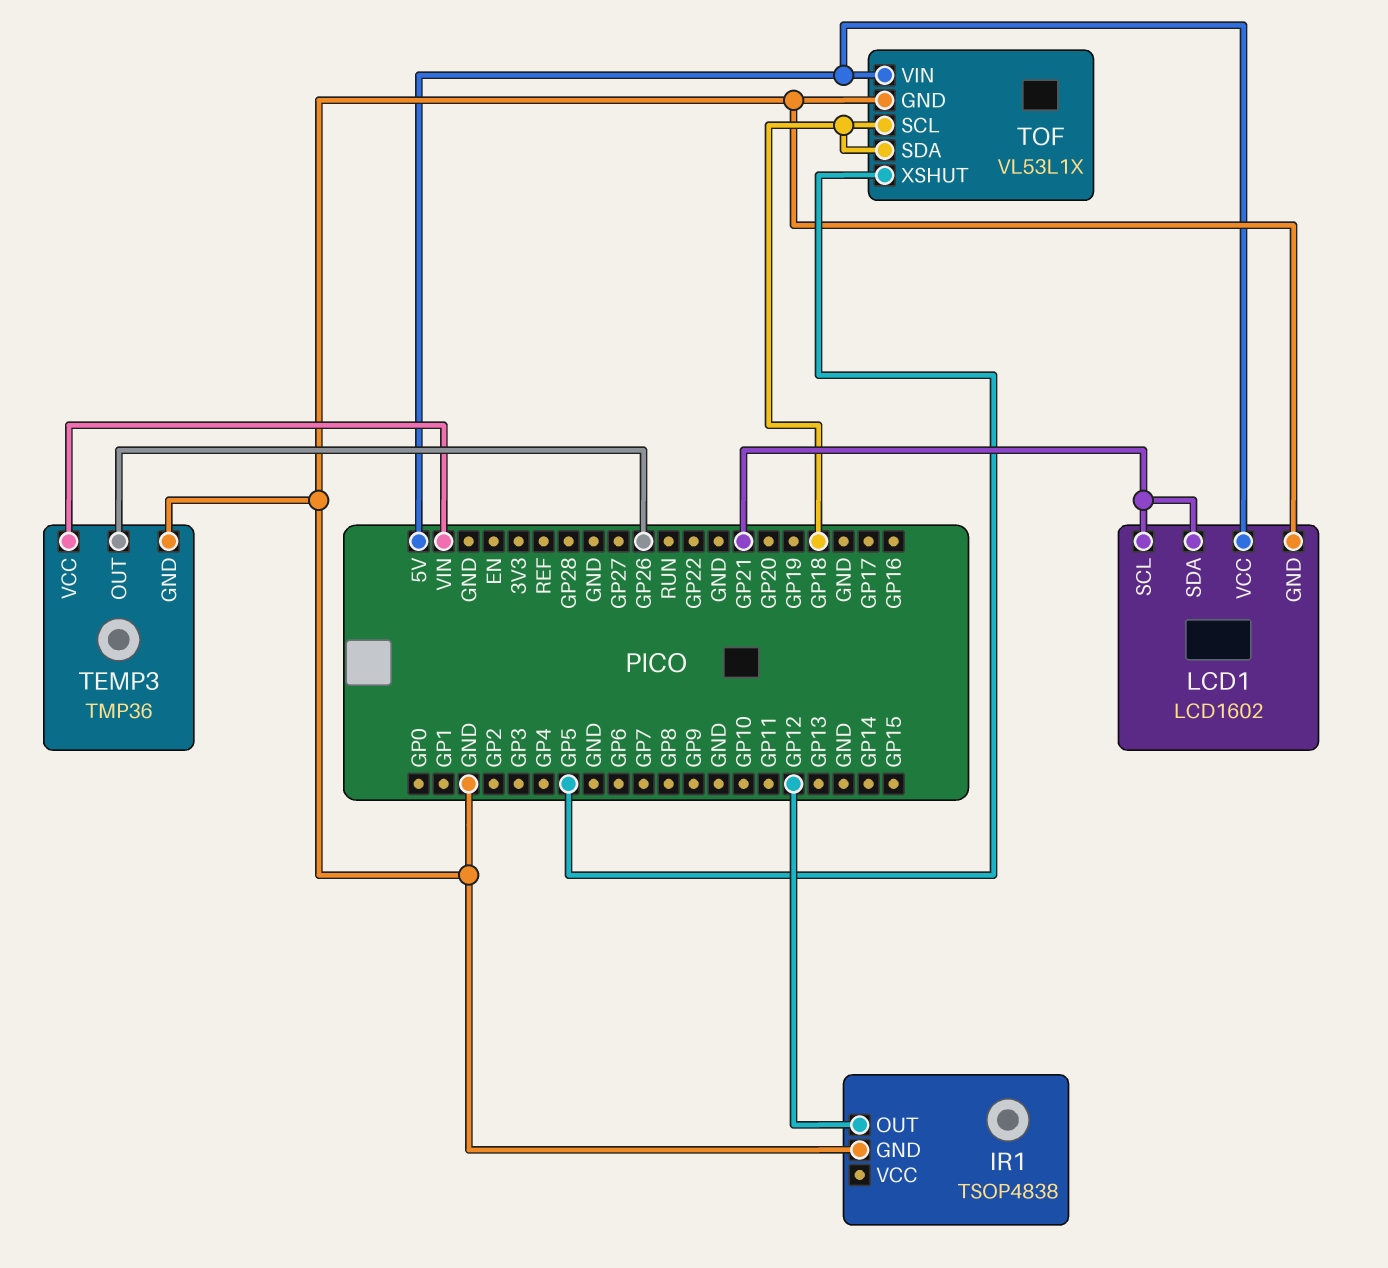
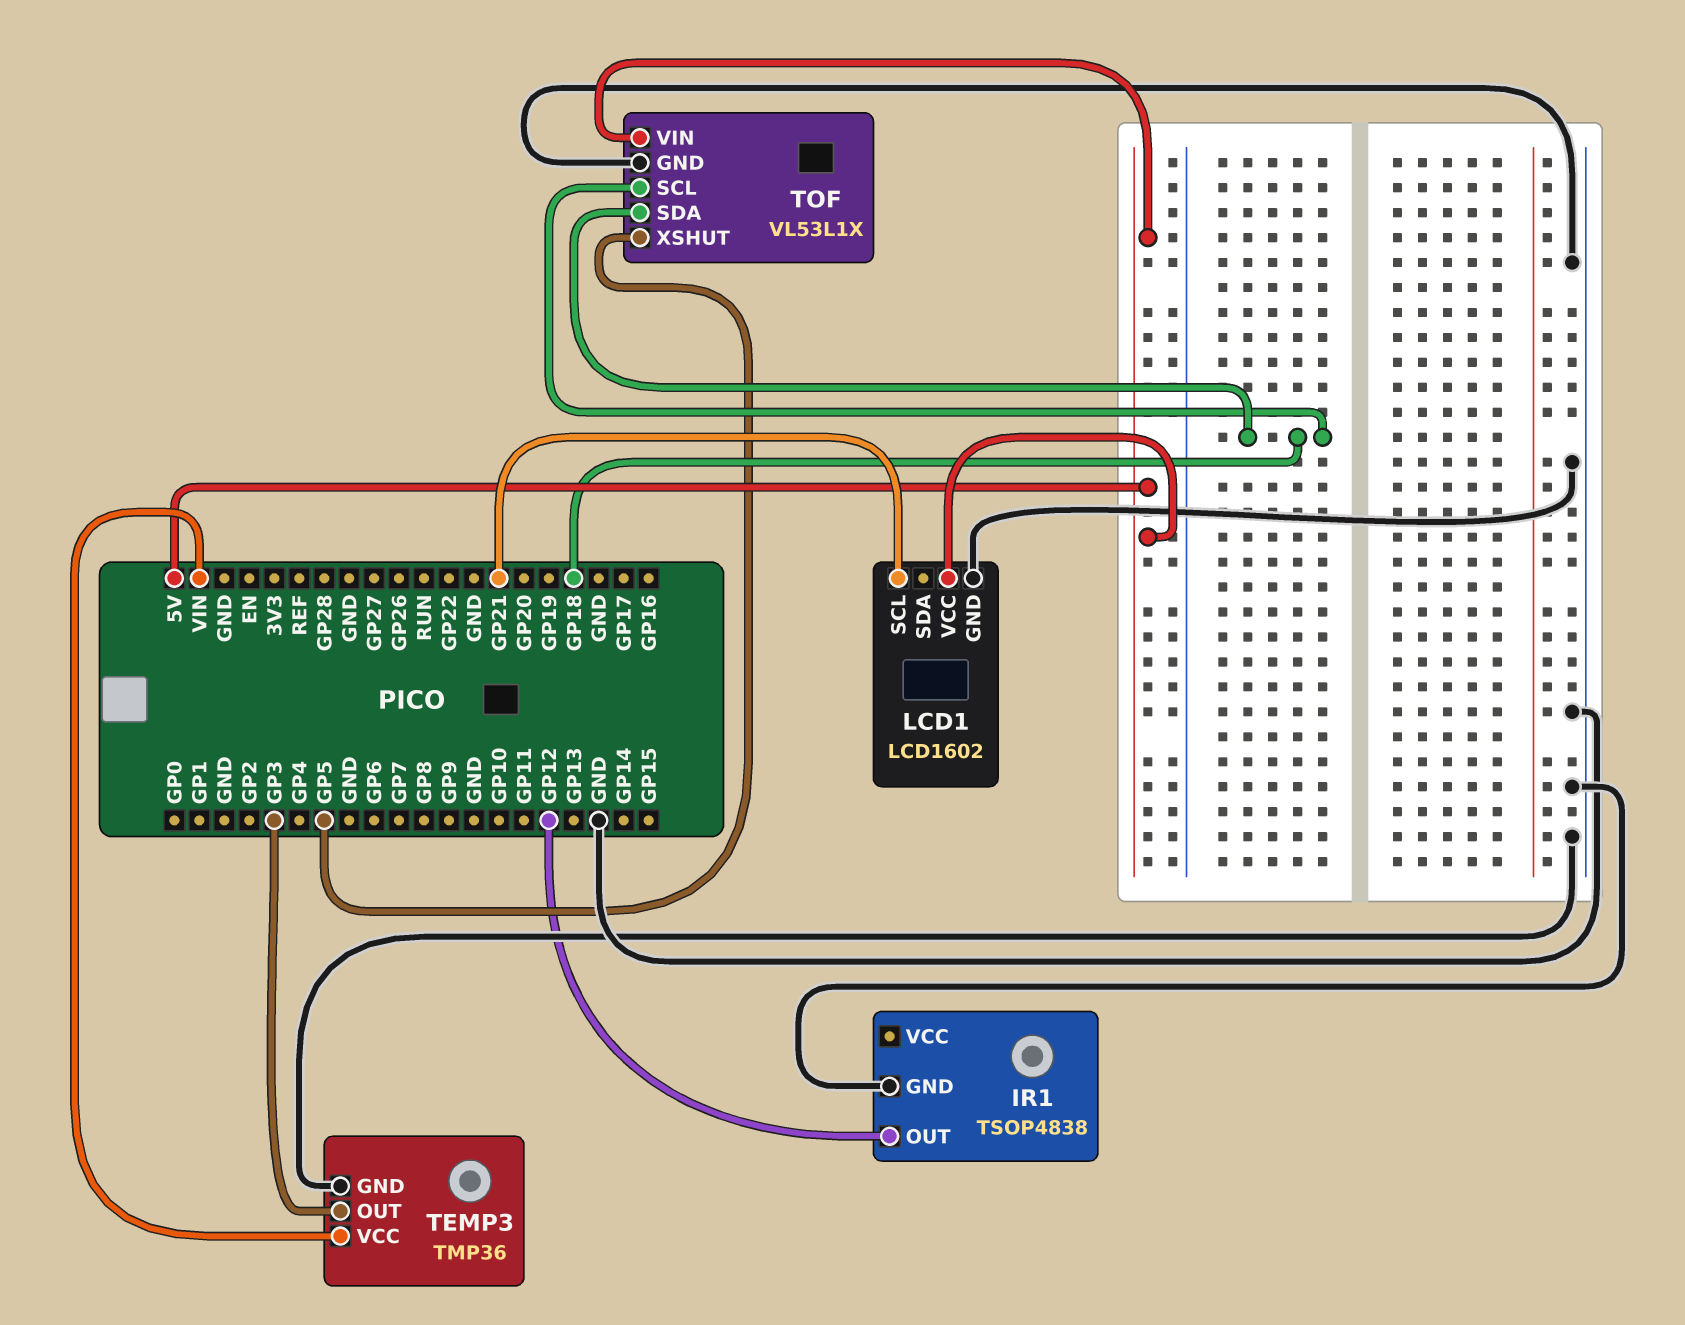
LCD1 pin SDA: GP21 -> none
TEMP3 pin OUT: GP26 -> GP3

